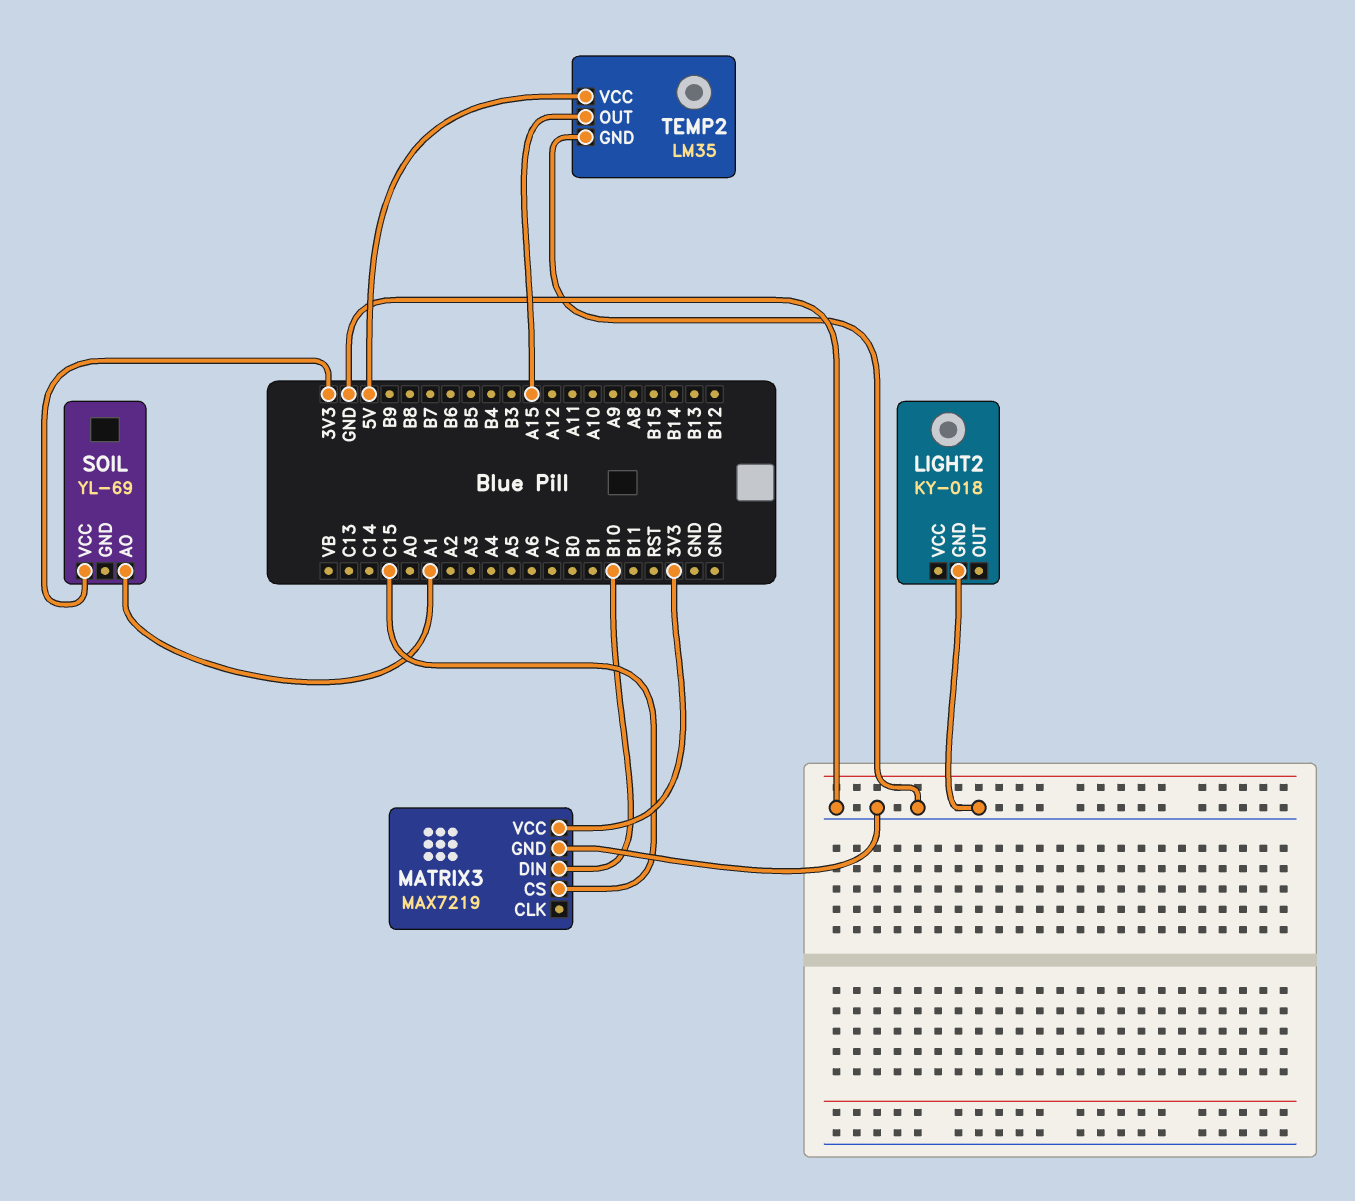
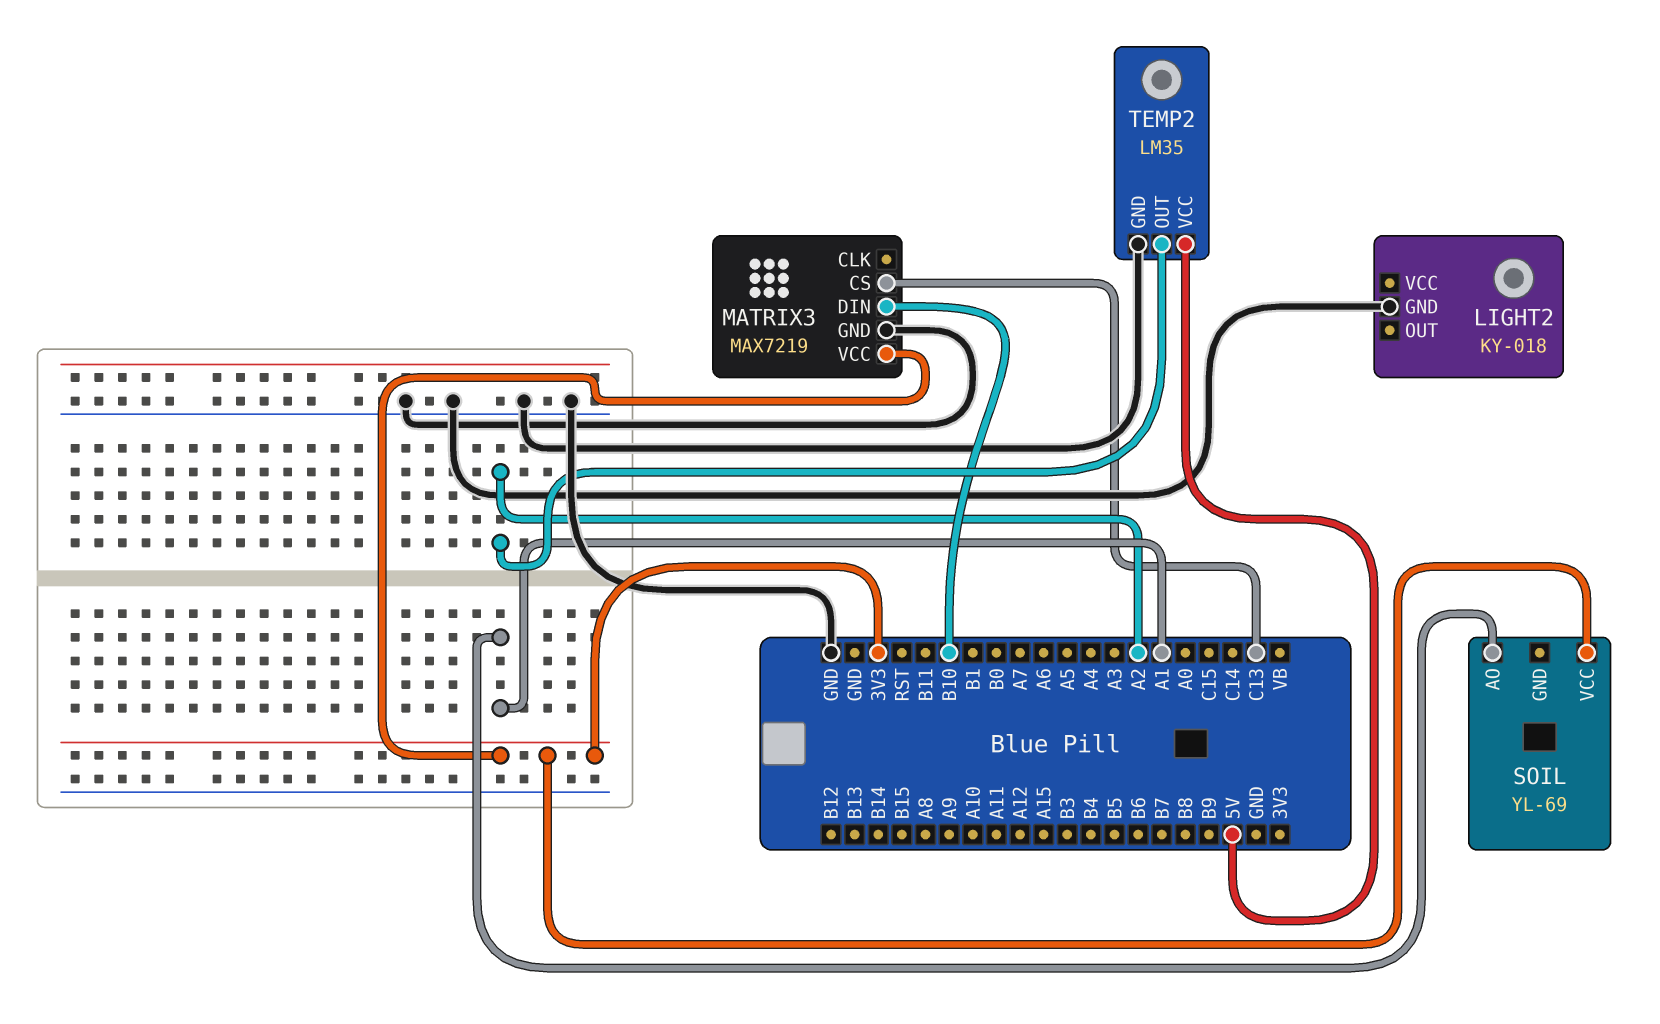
MATRIX3 pin CS: C15 -> C13
TEMP2 pin OUT: A15 -> A2

